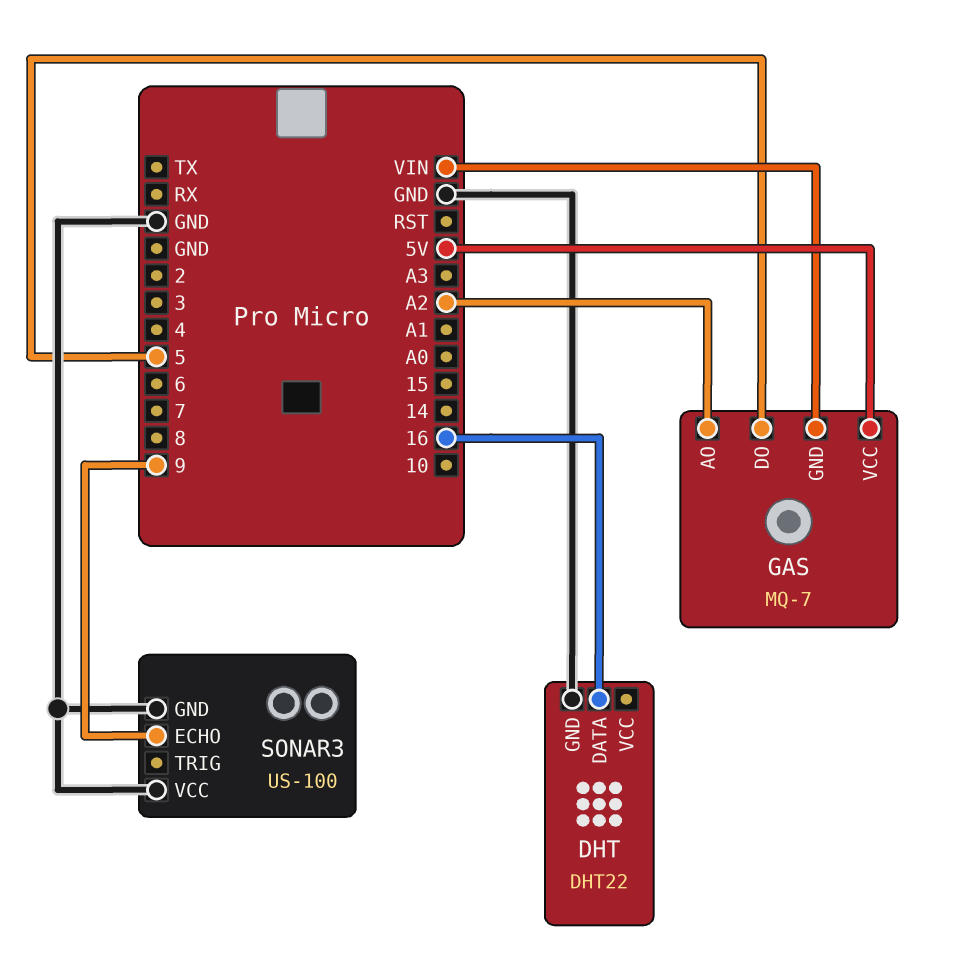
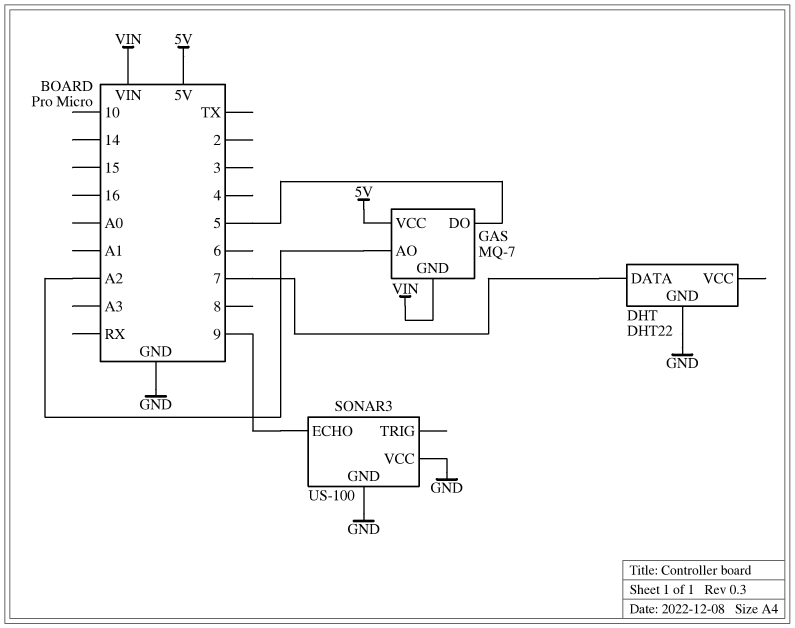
DHT pin DATA: 16 -> 7

